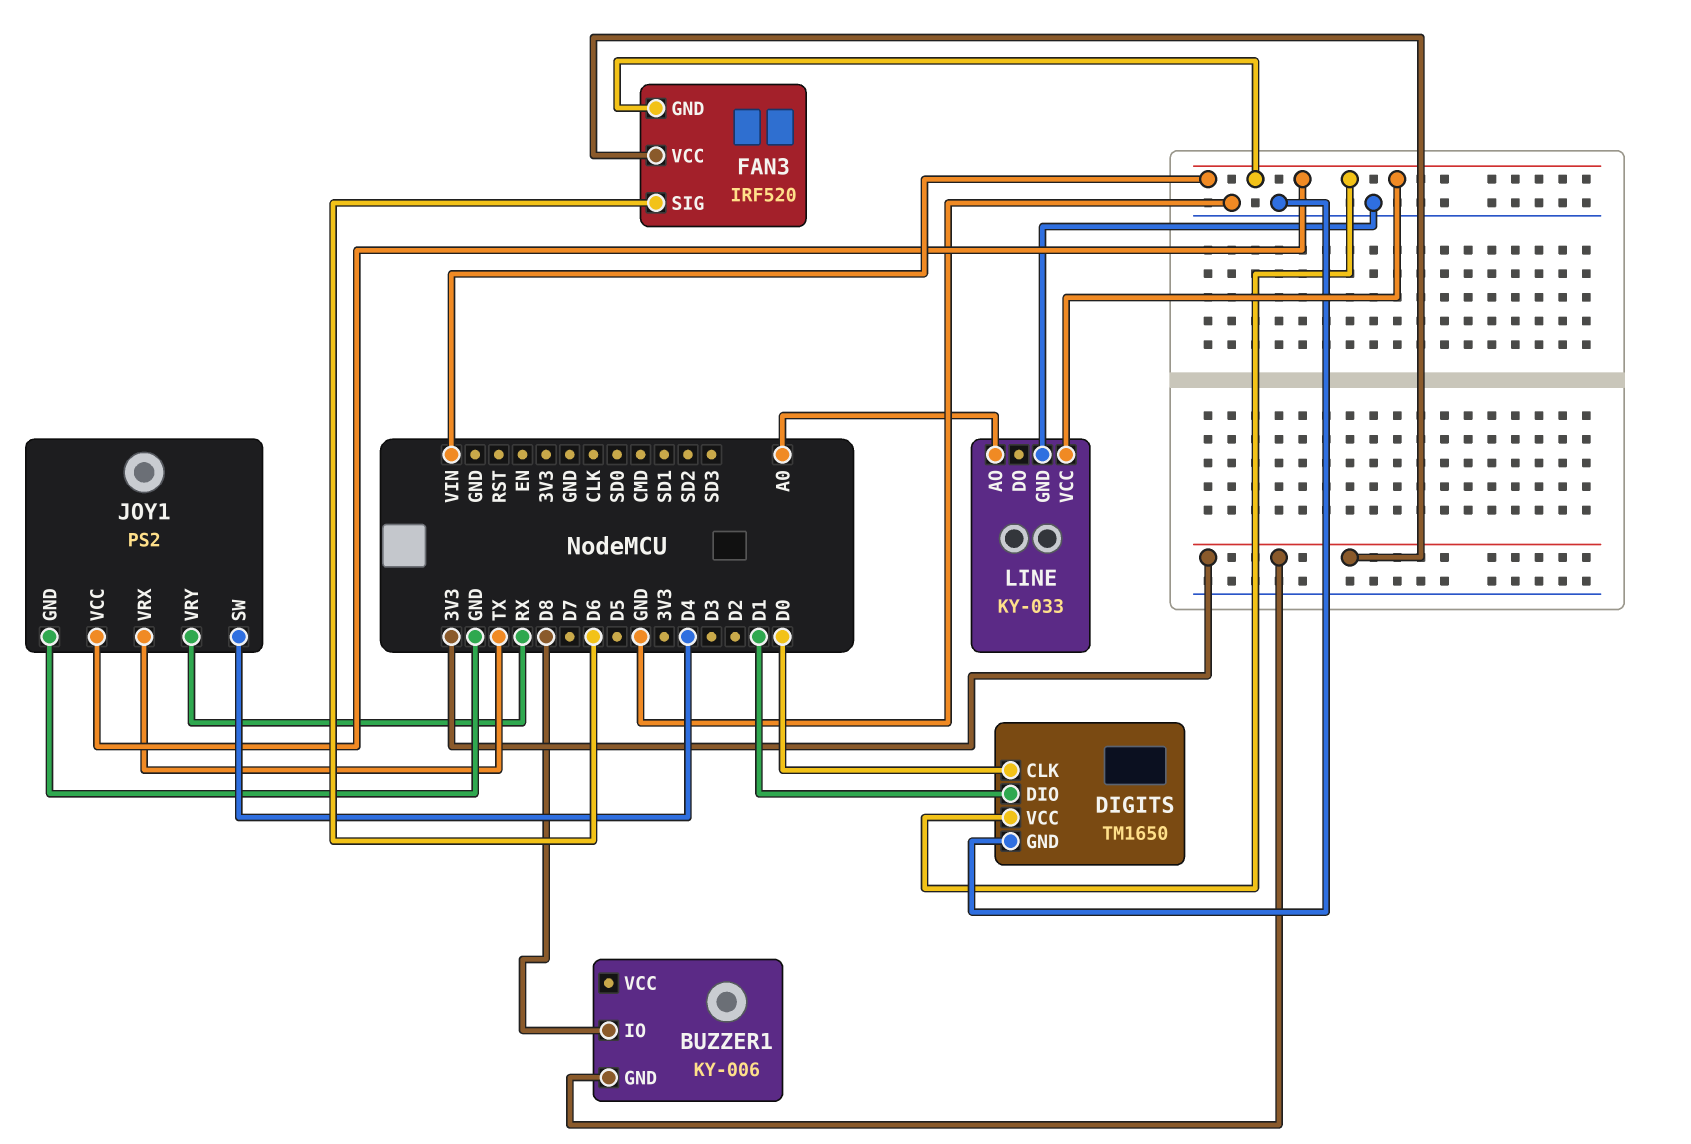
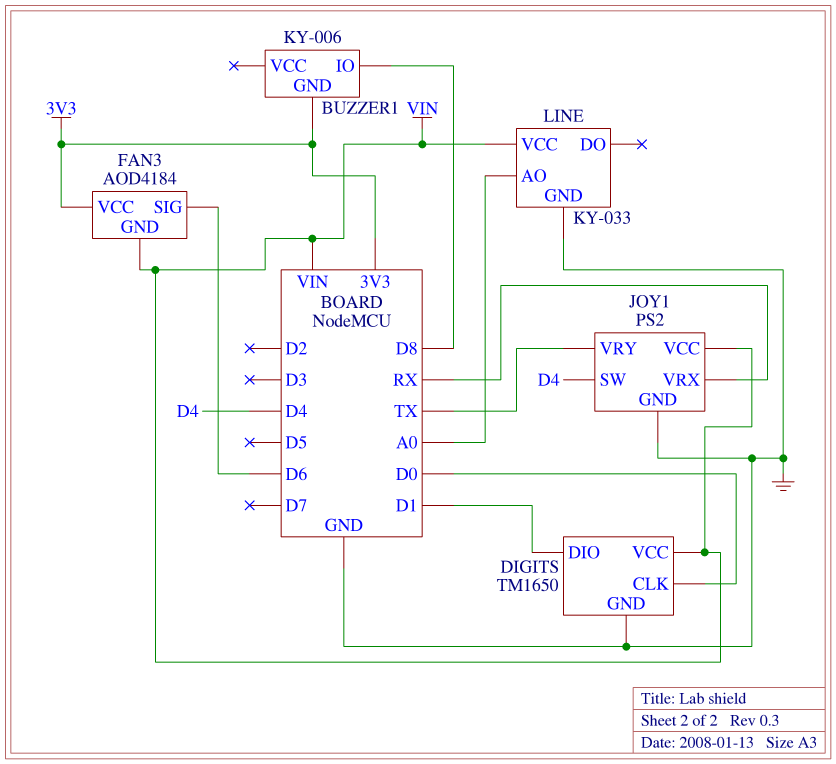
FAN3: IRF520 -> AOD4184
JOY1 pin VRX: TX -> RX
JOY1 pin VRY: RX -> TX

